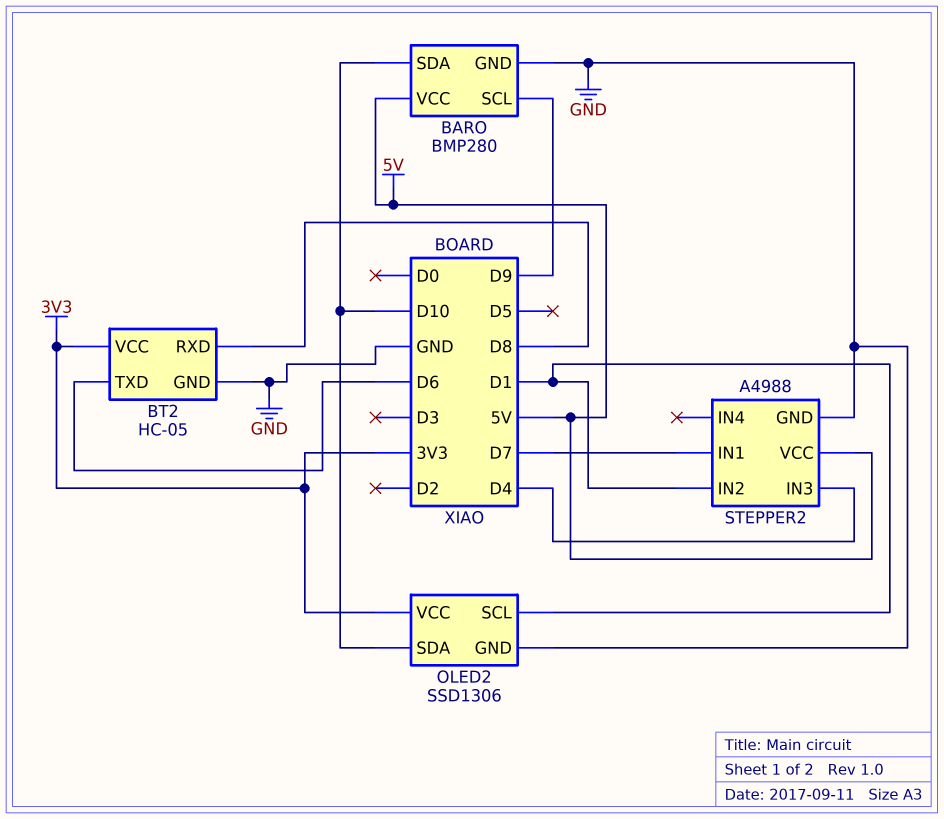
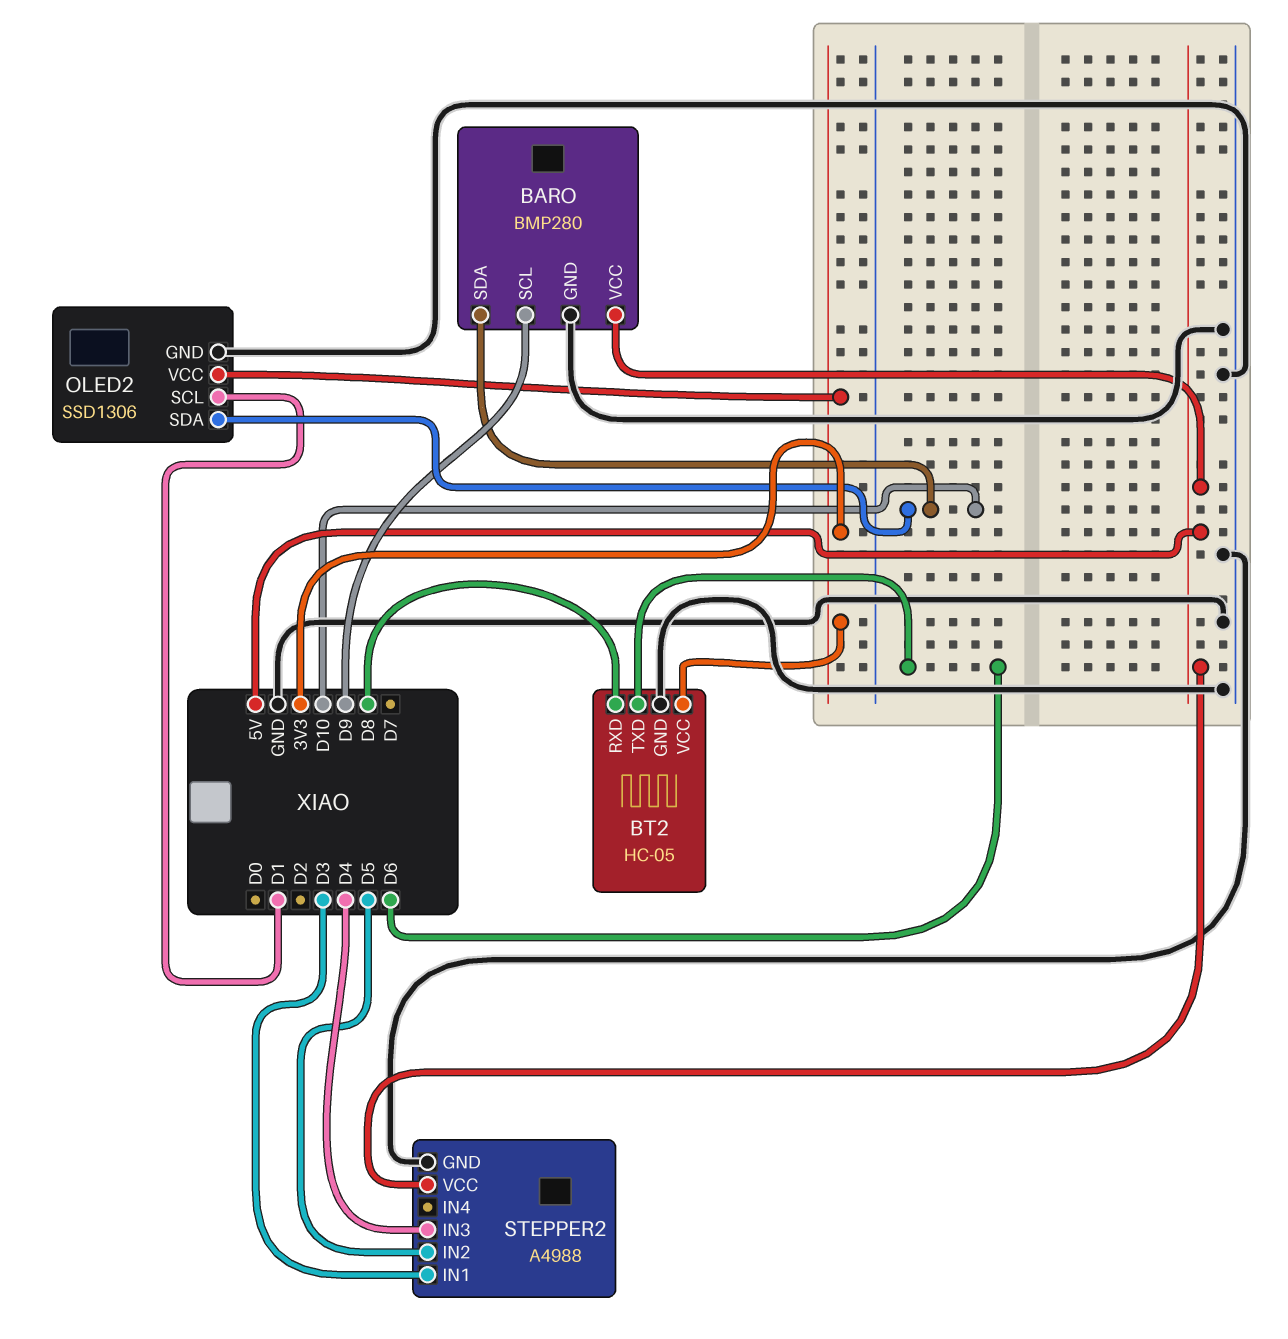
STEPPER2 pin IN1: D7 -> D3
STEPPER2 pin IN2: D1 -> D5

